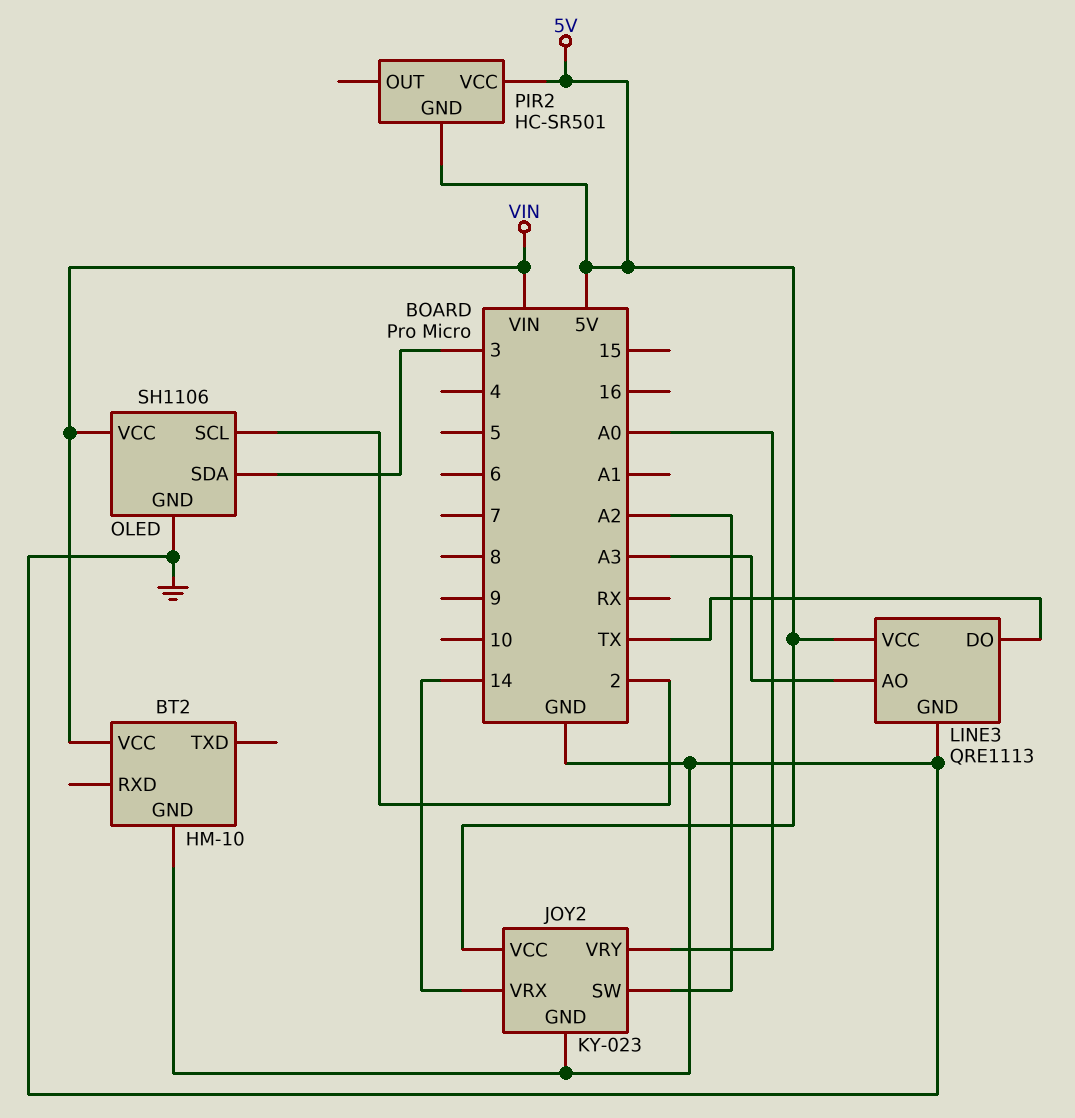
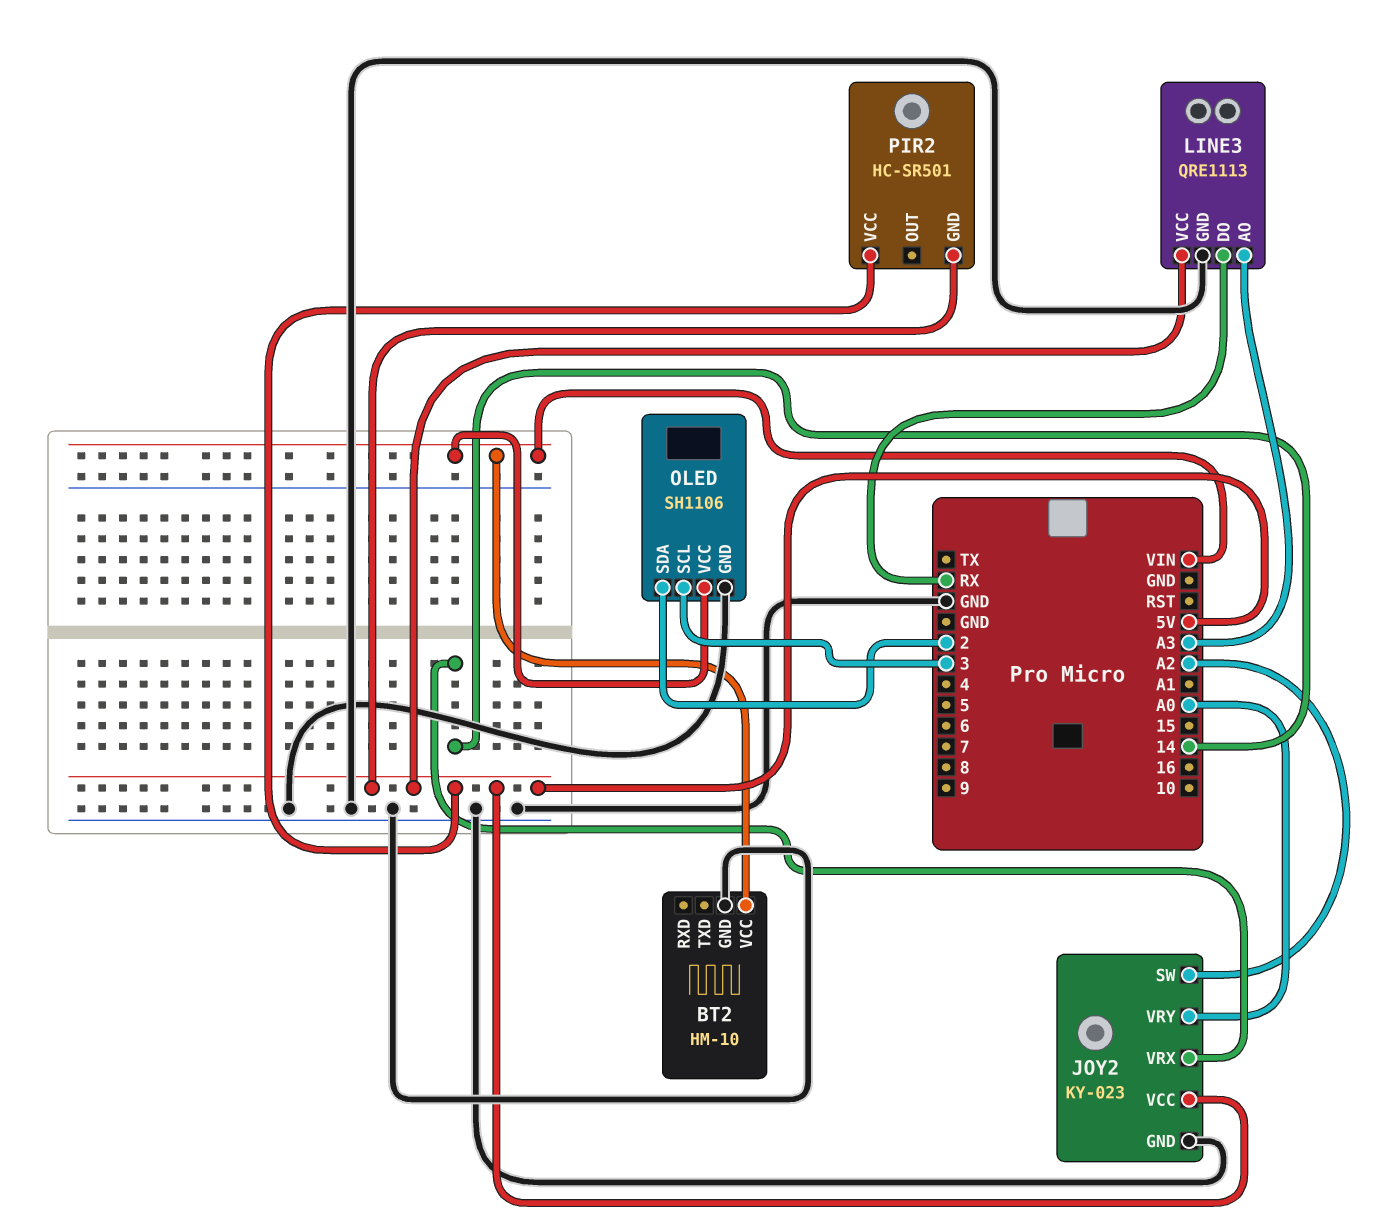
LINE3 pin DO: TX -> RX
OLED pin SCL: 2 -> 3
OLED pin SDA: 3 -> 2

